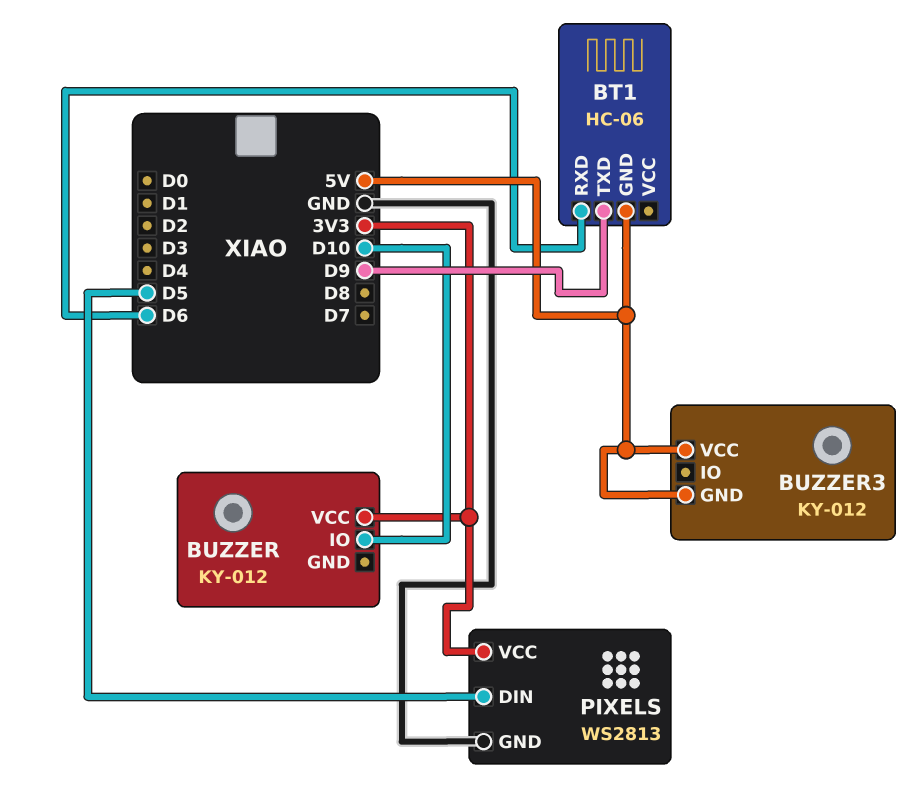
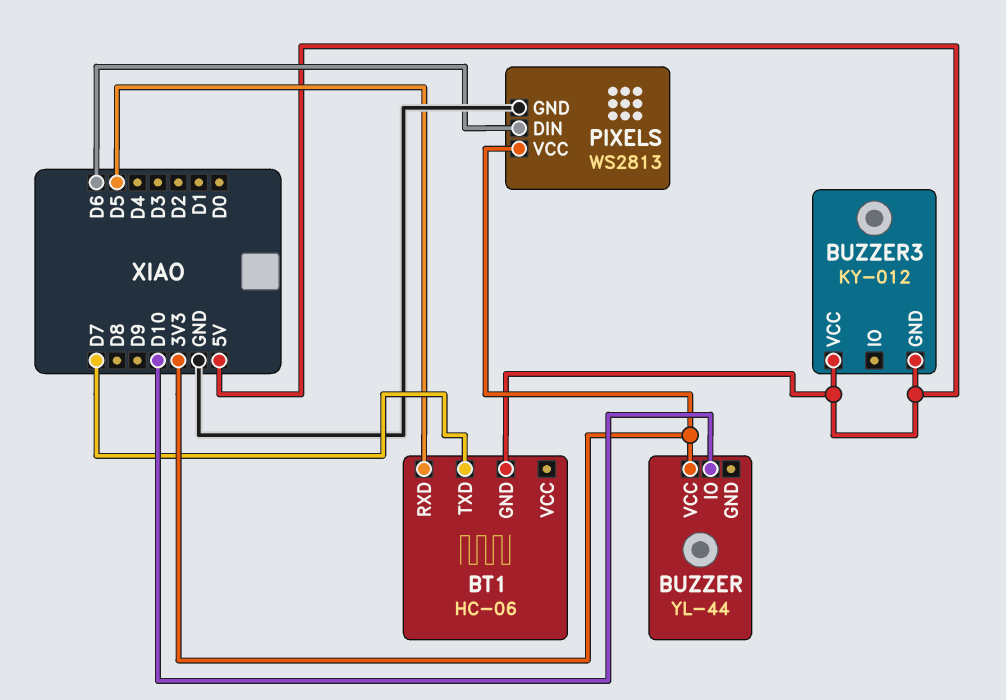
BT1 pin RXD: D6 -> D5
BT1 pin TXD: D9 -> D7
BUZZER: KY-012 -> YL-44
PIXELS pin DIN: D5 -> D6

